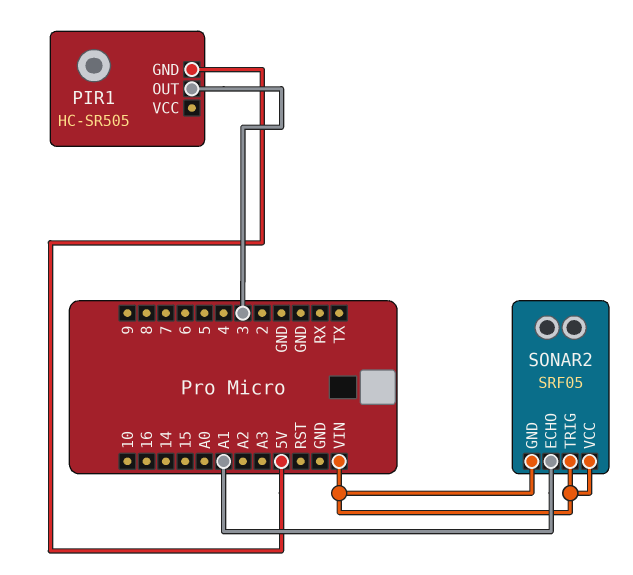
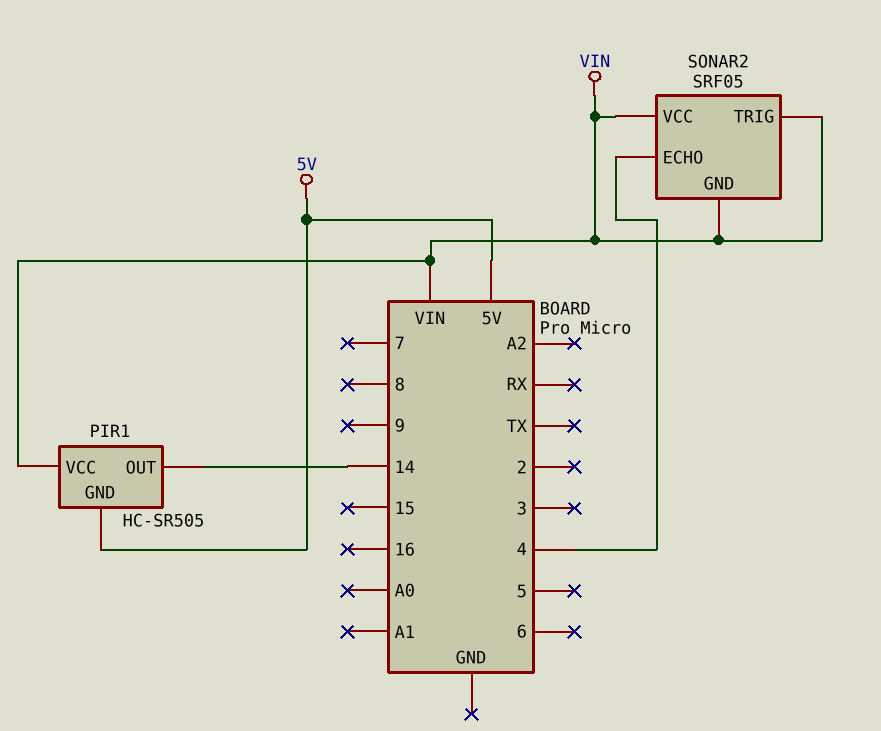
PIR1 pin OUT: 3 -> 14
PIR1 pin VCC: none -> VIN
SONAR2 pin ECHO: A1 -> 4

